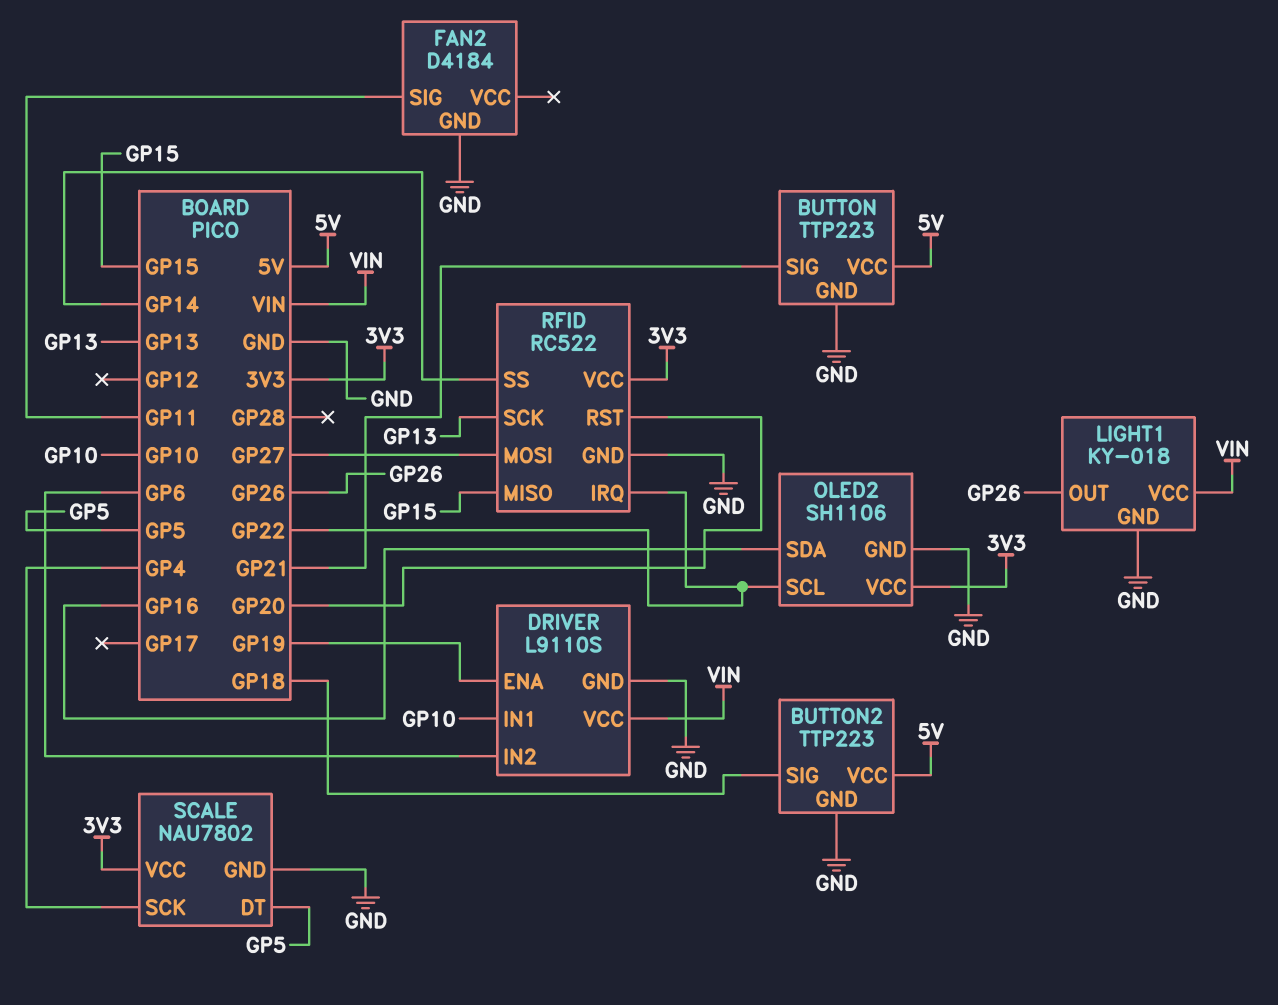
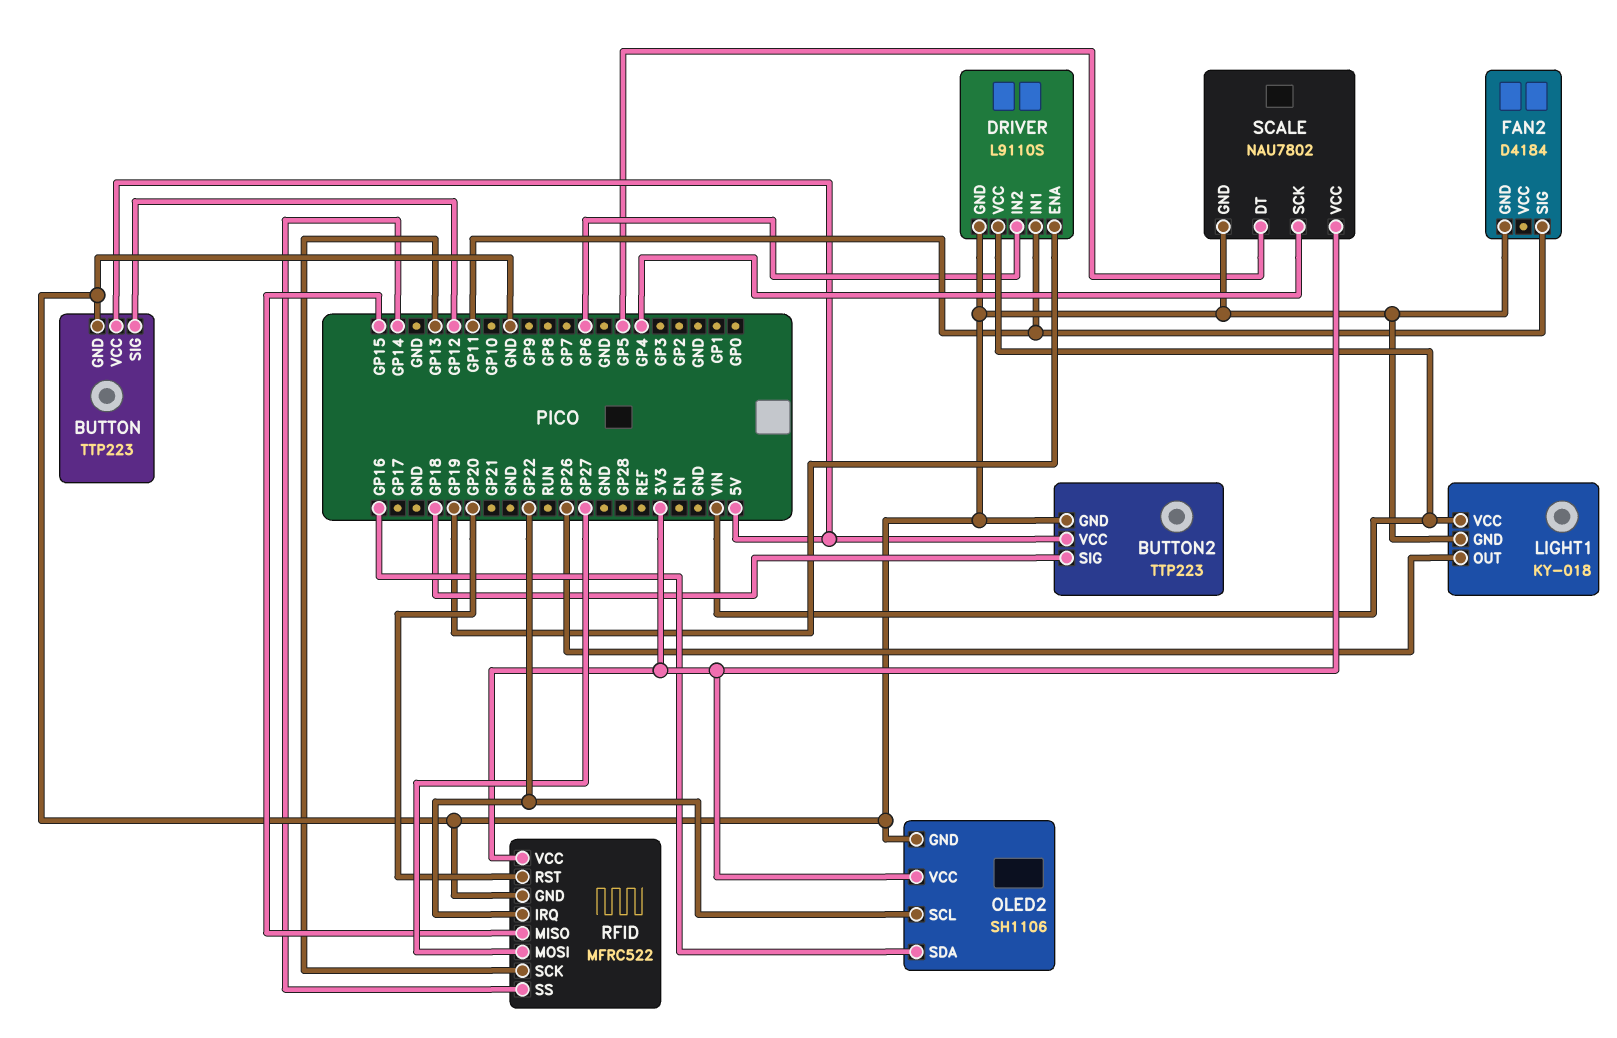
BUTTON pin SIG: GP21 -> GP12
DRIVER pin IN1: GP10 -> GP11
RFID: RC522 -> MFRC522

